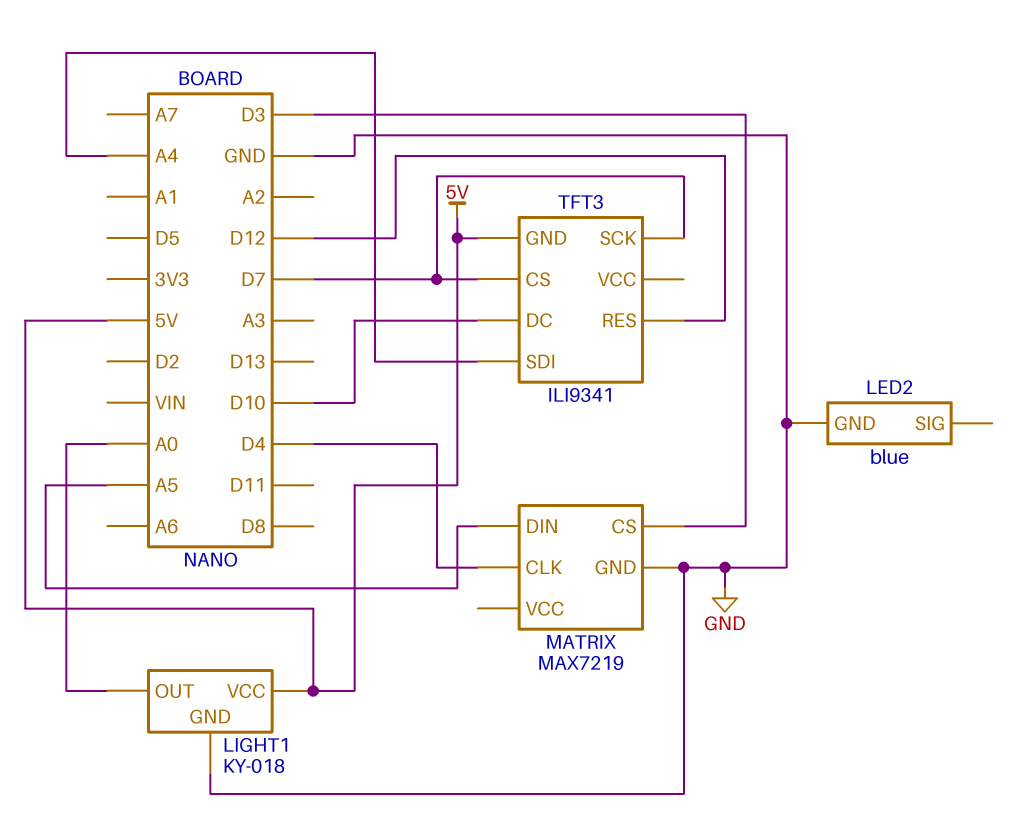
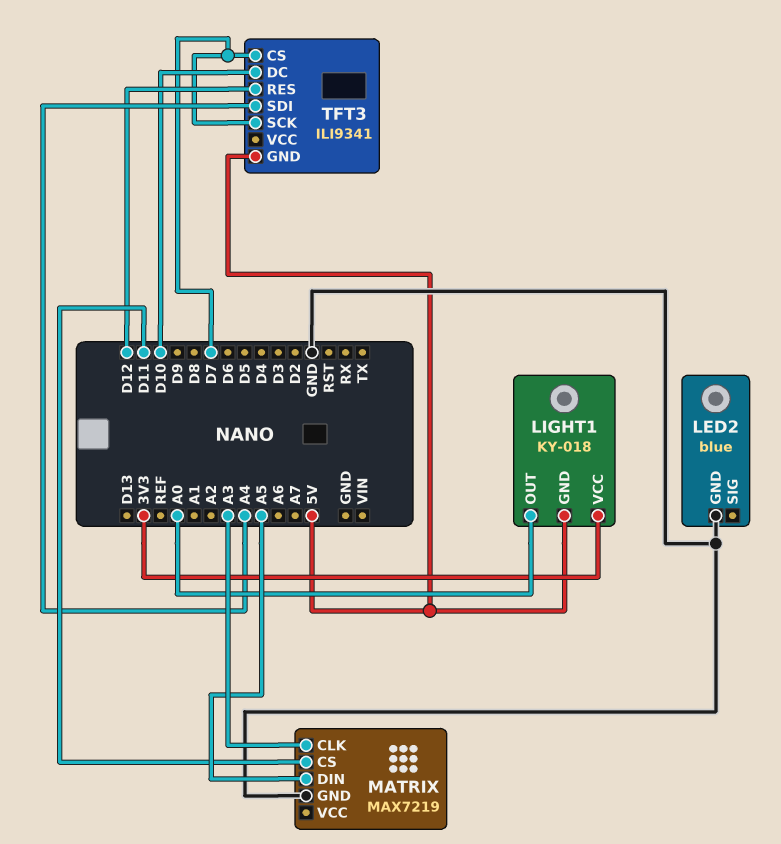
LIGHT1 pin GND: GND -> 5V
LIGHT1 pin VCC: 5V -> 3V3
MATRIX pin CLK: D4 -> A3
MATRIX pin CS: D3 -> D11

